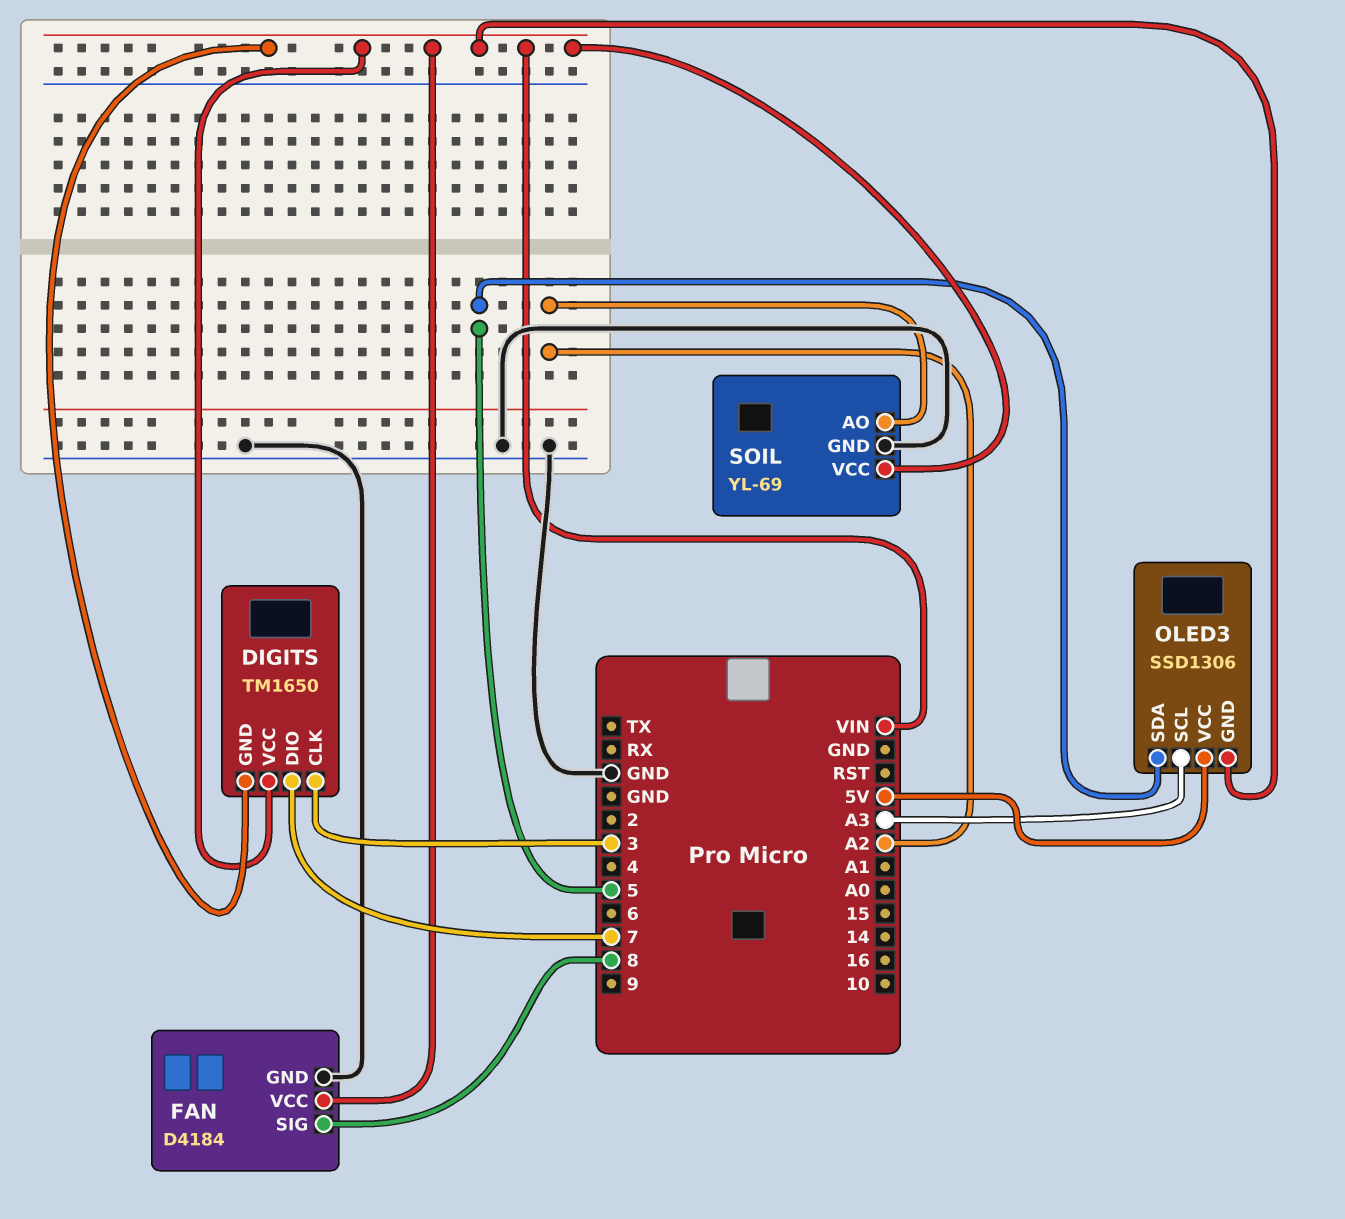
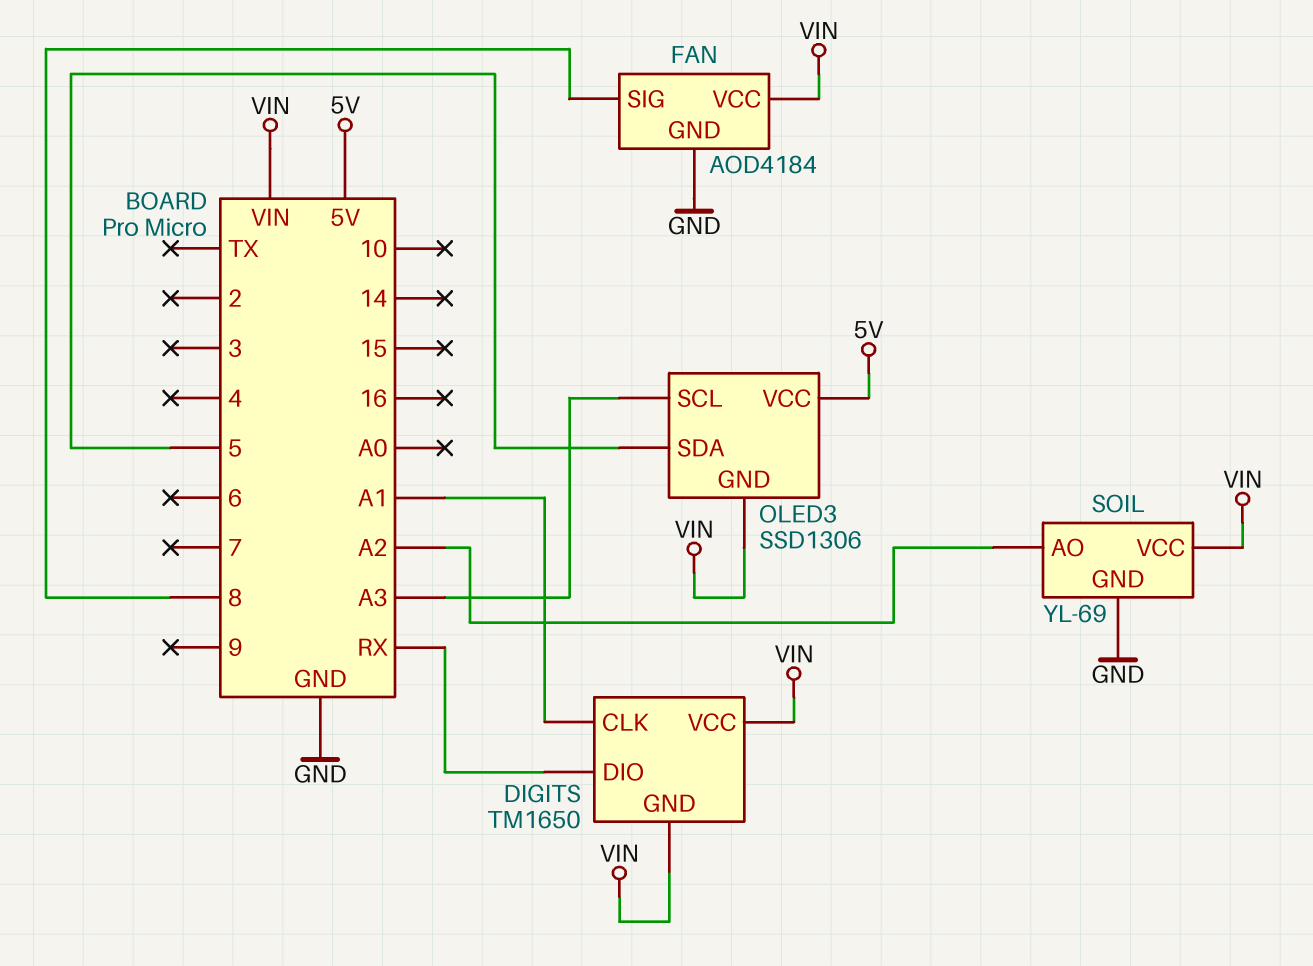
DIGITS pin CLK: 3 -> A1
DIGITS pin DIO: 7 -> RX
FAN: D4184 -> AOD4184

